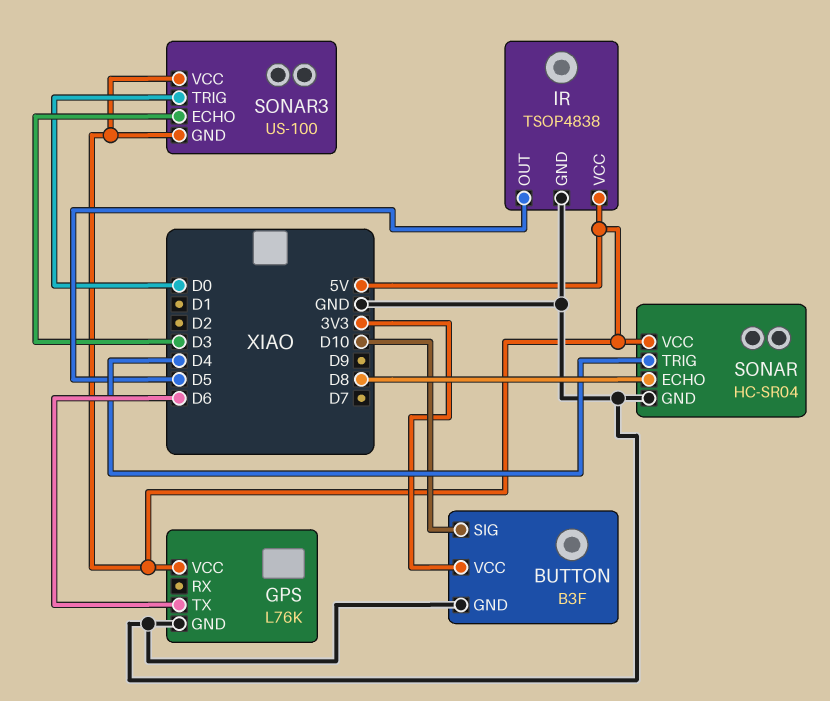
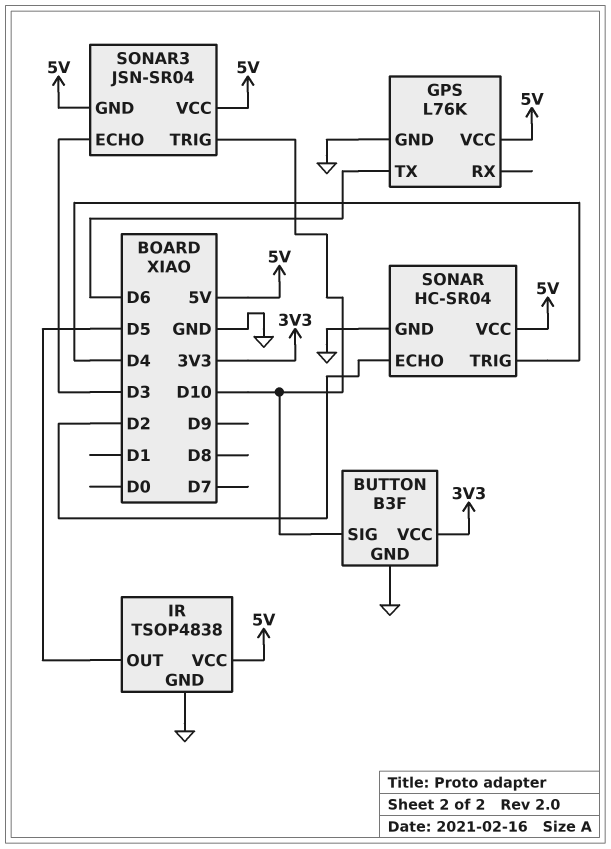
SONAR pin ECHO: D8 -> D2
SONAR3: US-100 -> JSN-SR04
SONAR3 pin TRIG: D0 -> D10

